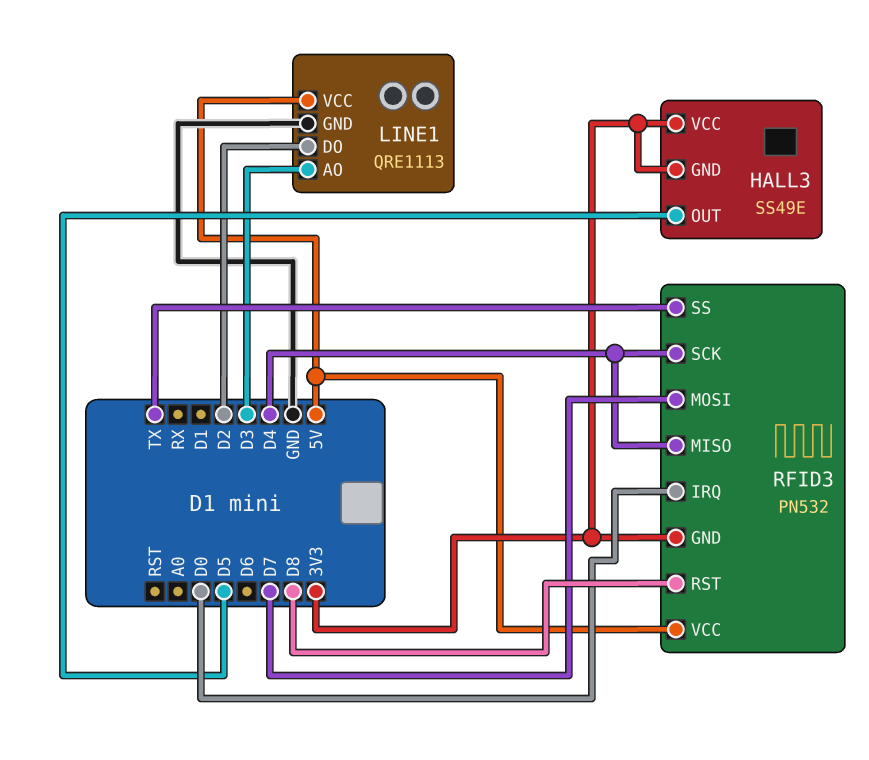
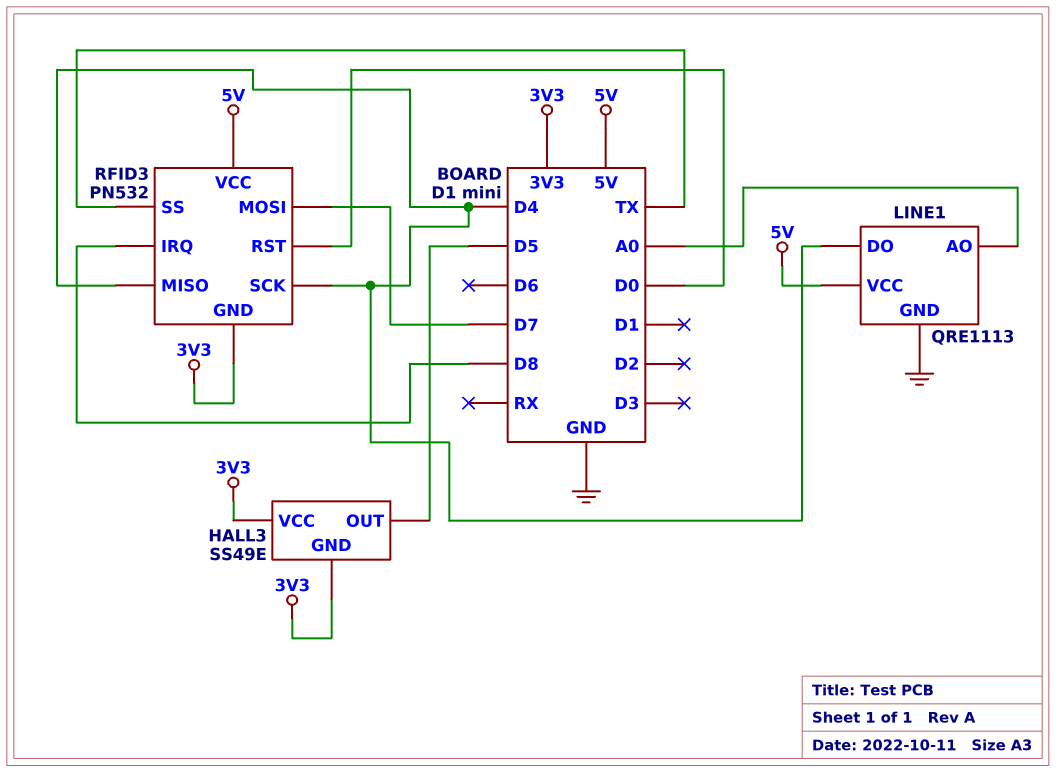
LINE1 pin AO: D3 -> A0
LINE1 pin DO: D2 -> D4
RFID3 pin IRQ: D0 -> D8
RFID3 pin RST: D8 -> D0

